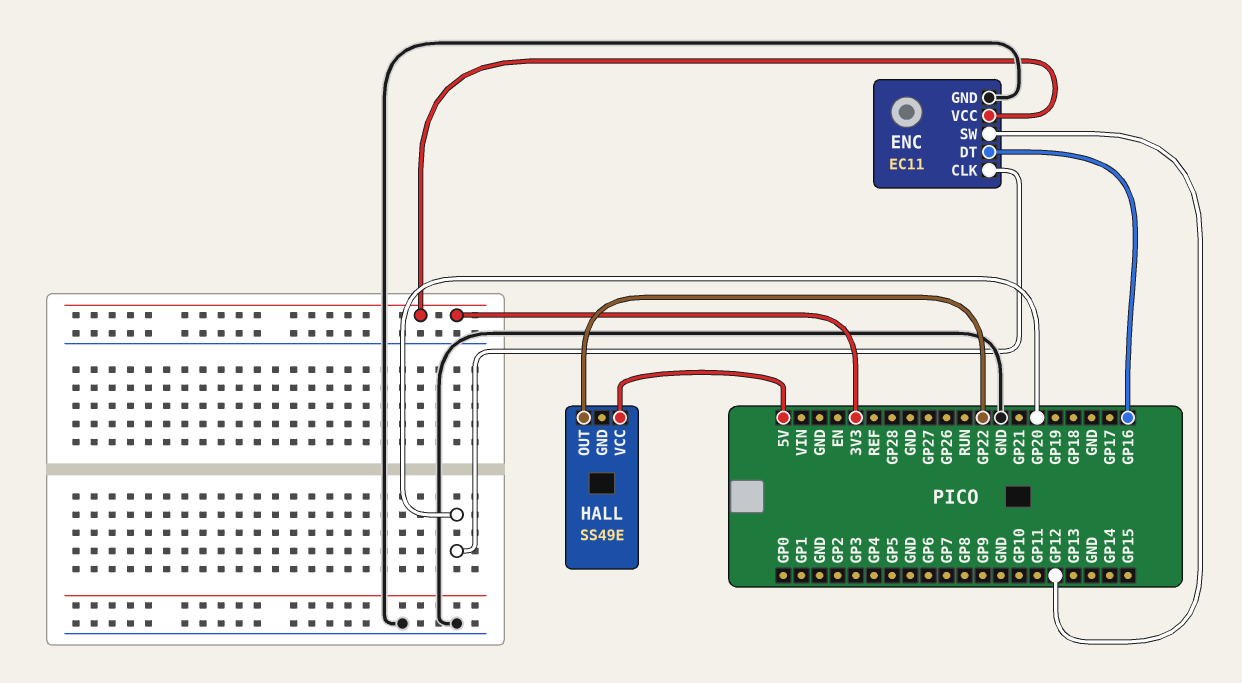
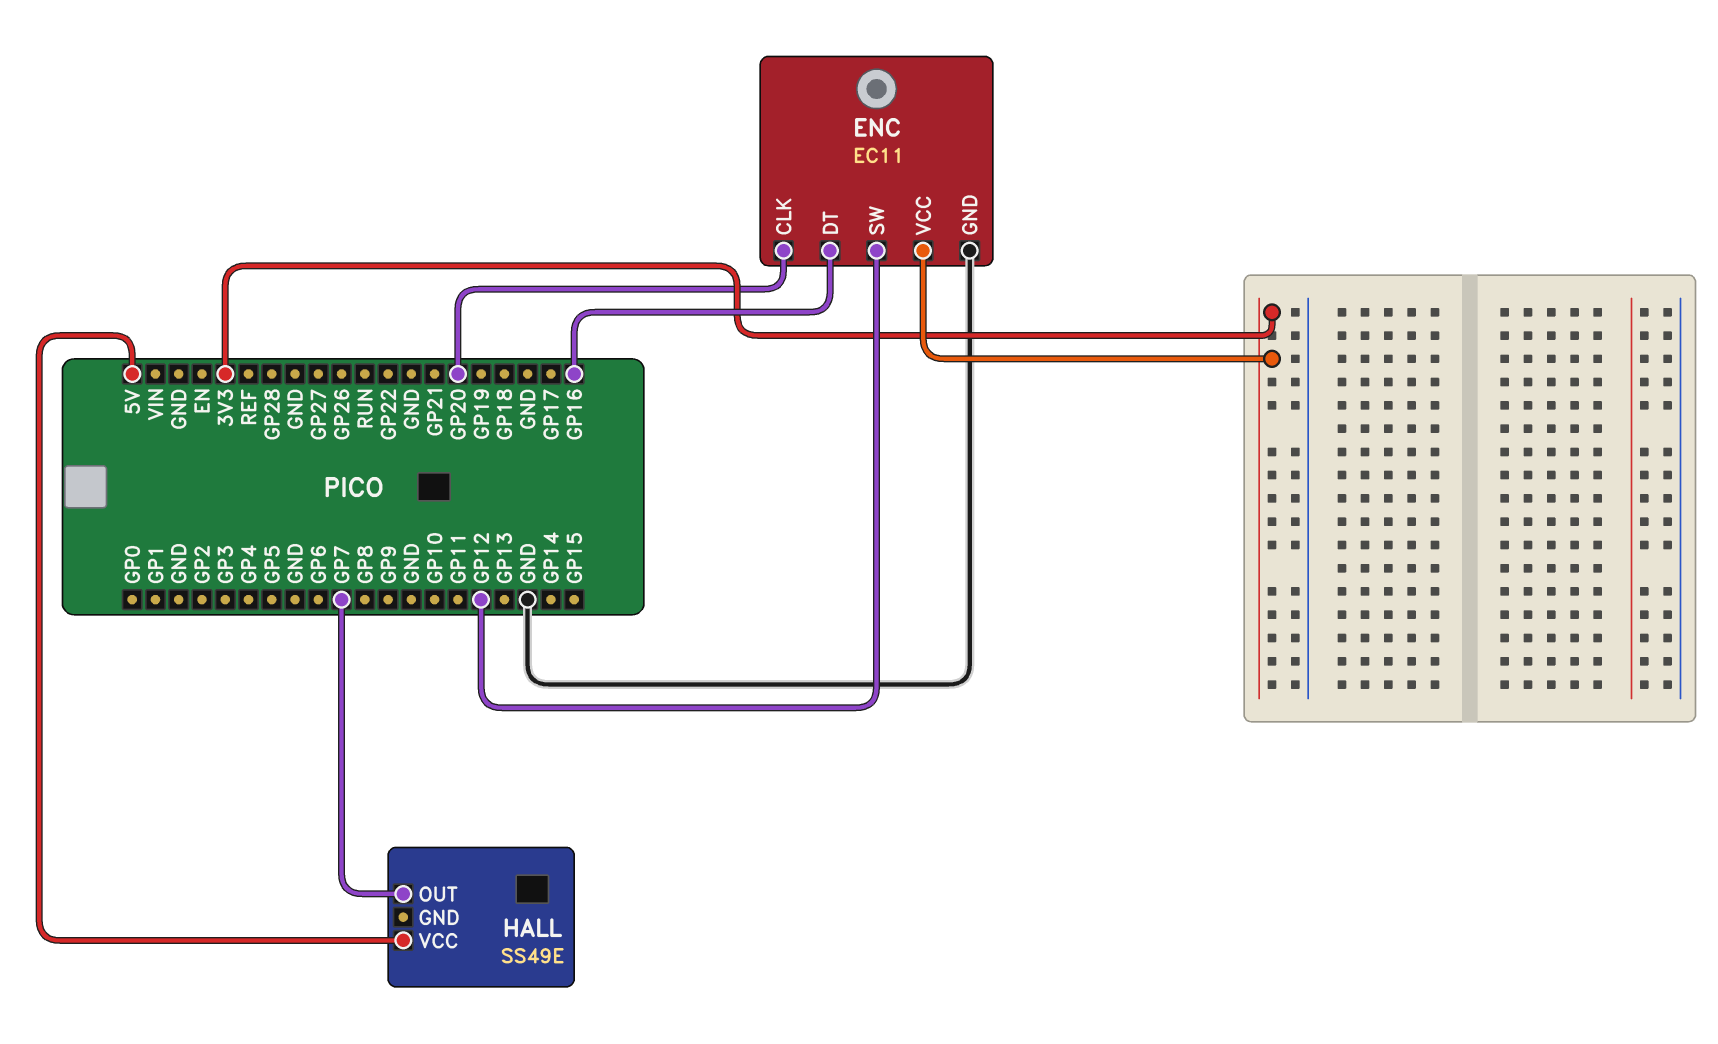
HALL pin OUT: GP22 -> GP7

